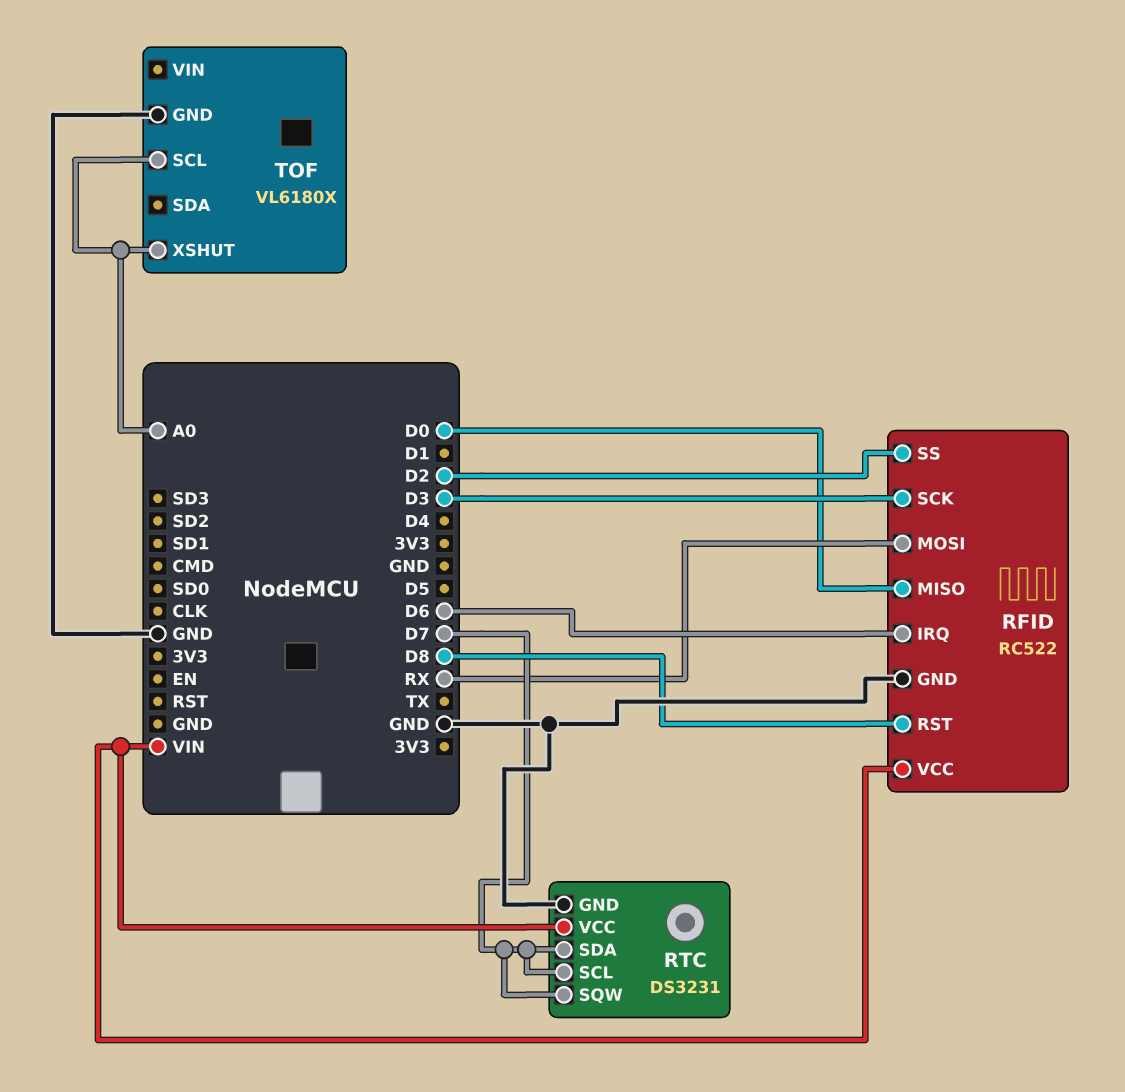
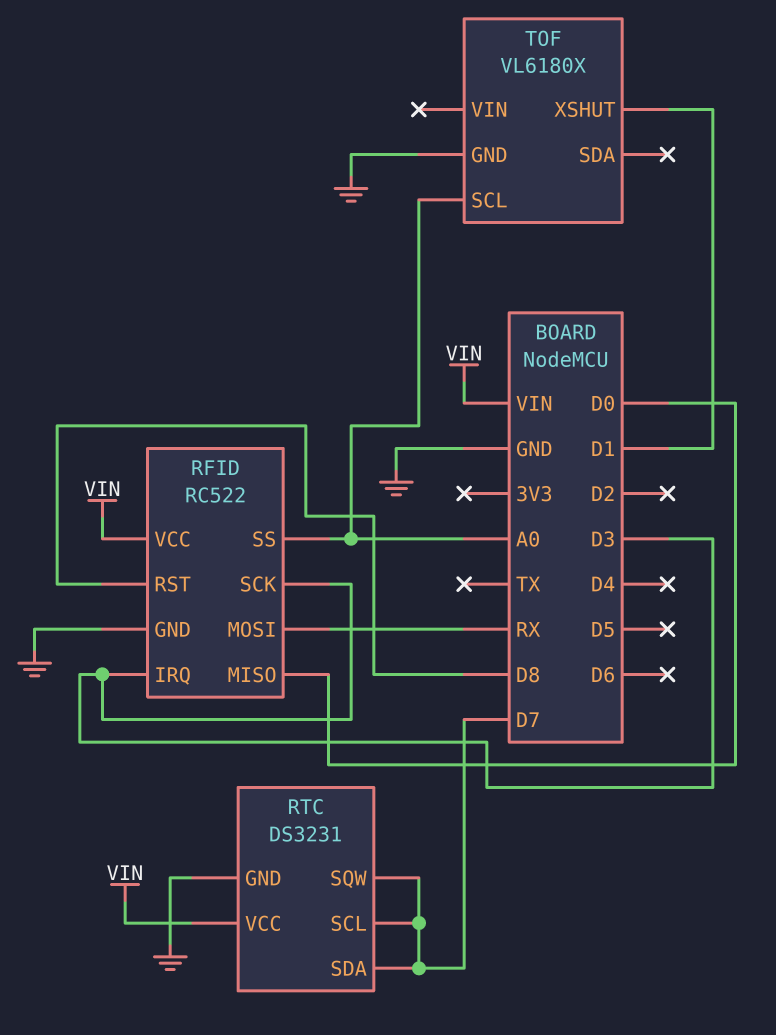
RFID pin IRQ: D6 -> D3
RFID pin SS: D2 -> A0
TOF pin XSHUT: A0 -> D1

